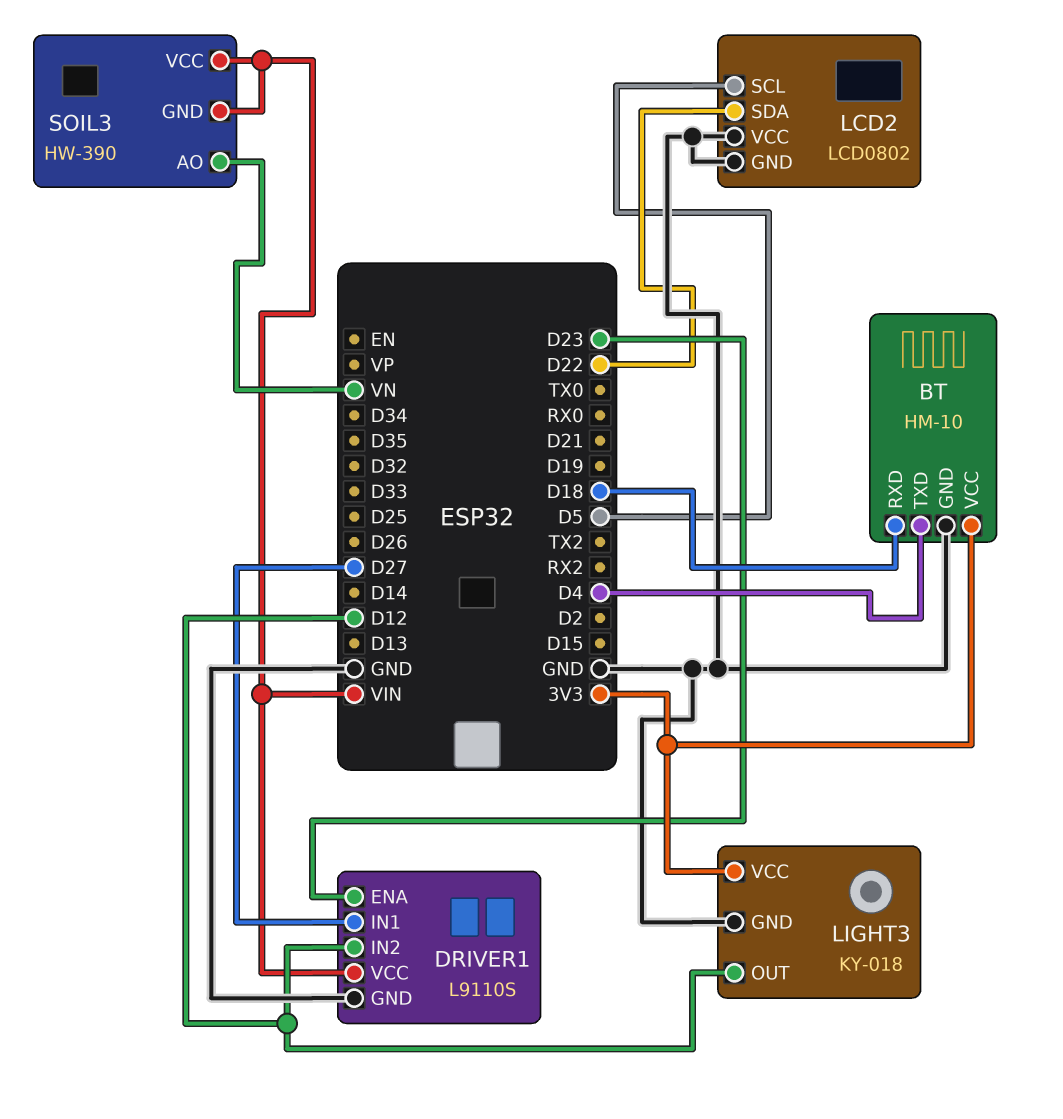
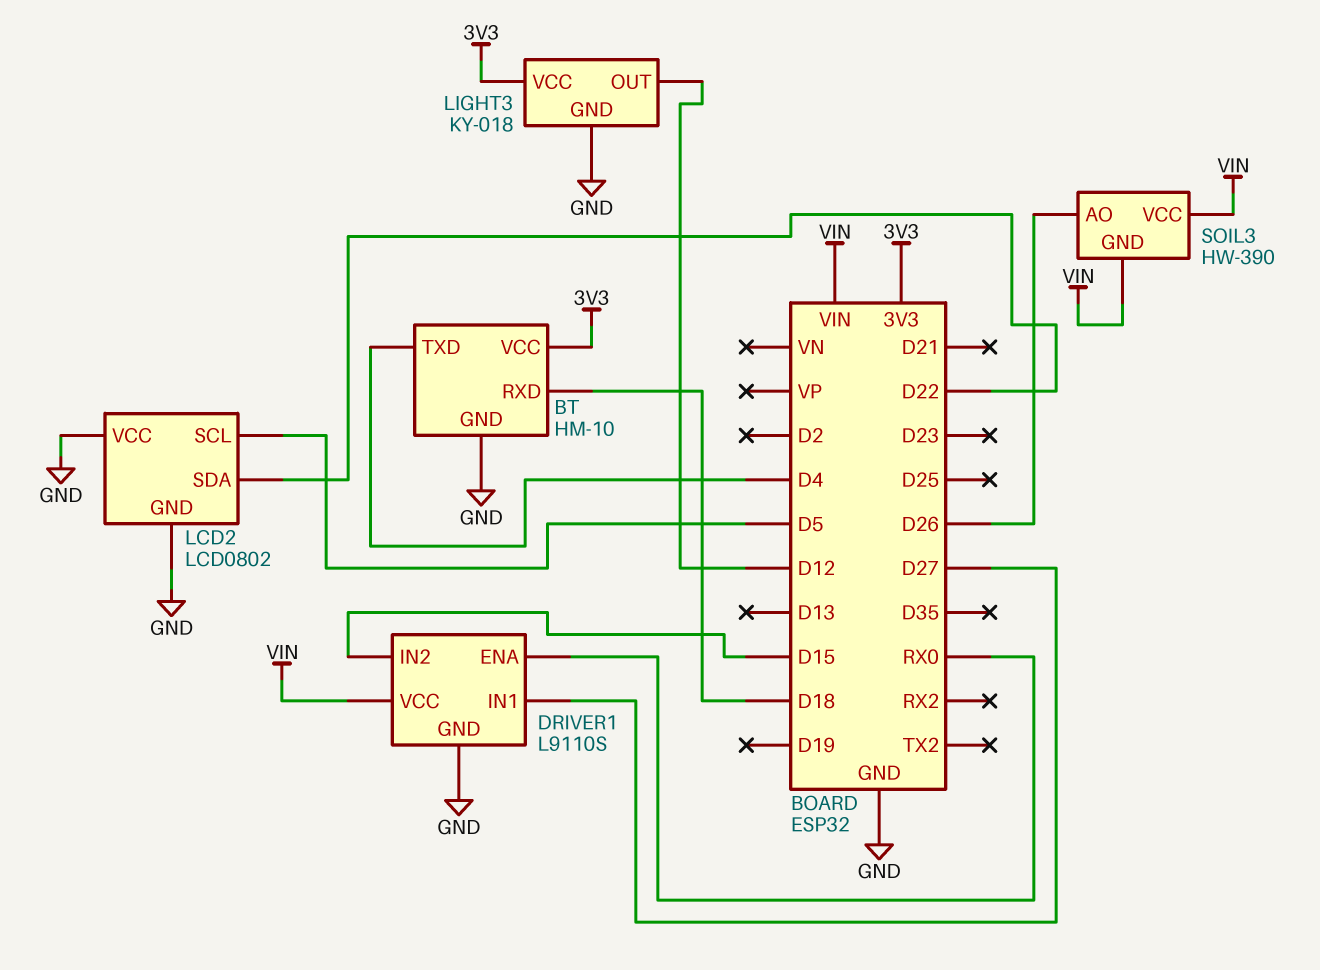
DRIVER1 pin ENA: D23 -> RX0
DRIVER1 pin IN2: D12 -> D15
SOIL3 pin AO: VN -> D26

